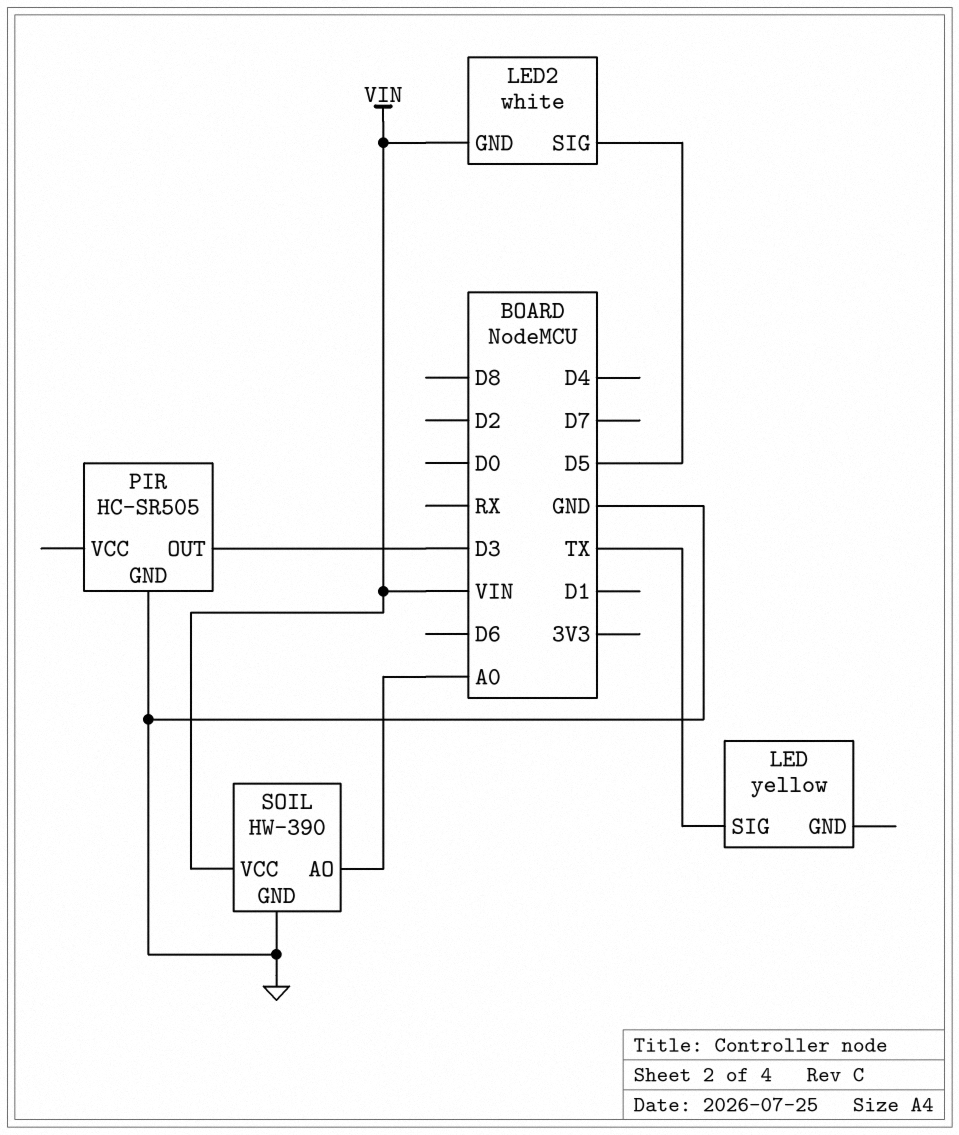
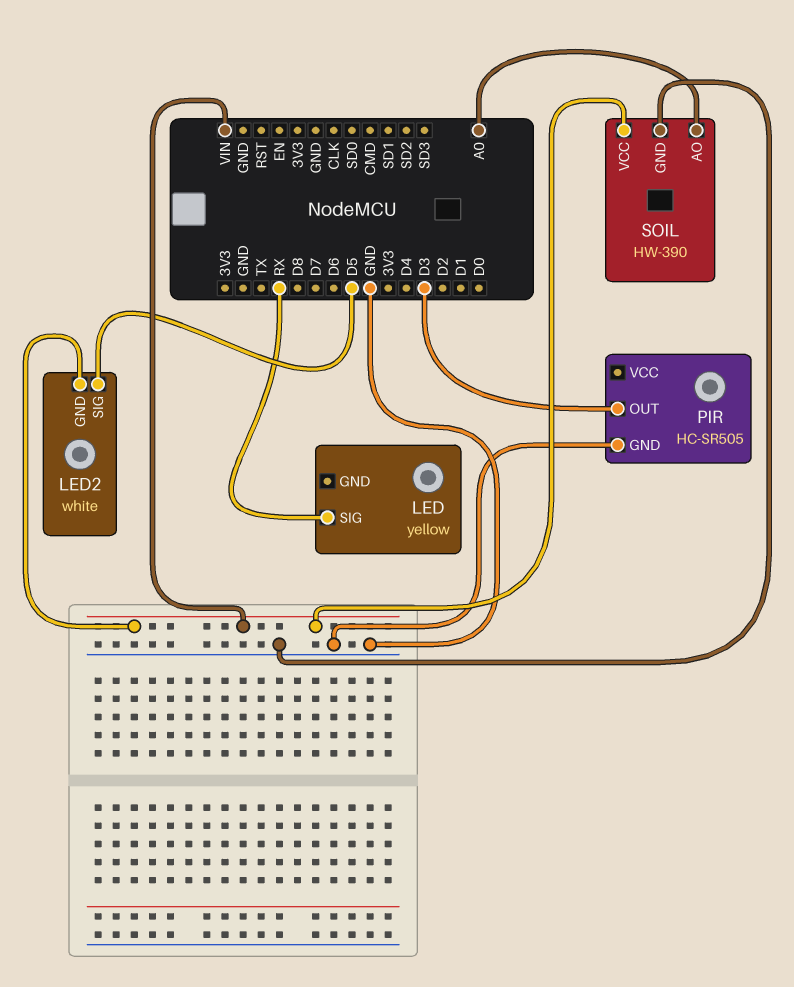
LED pin SIG: TX -> RX

